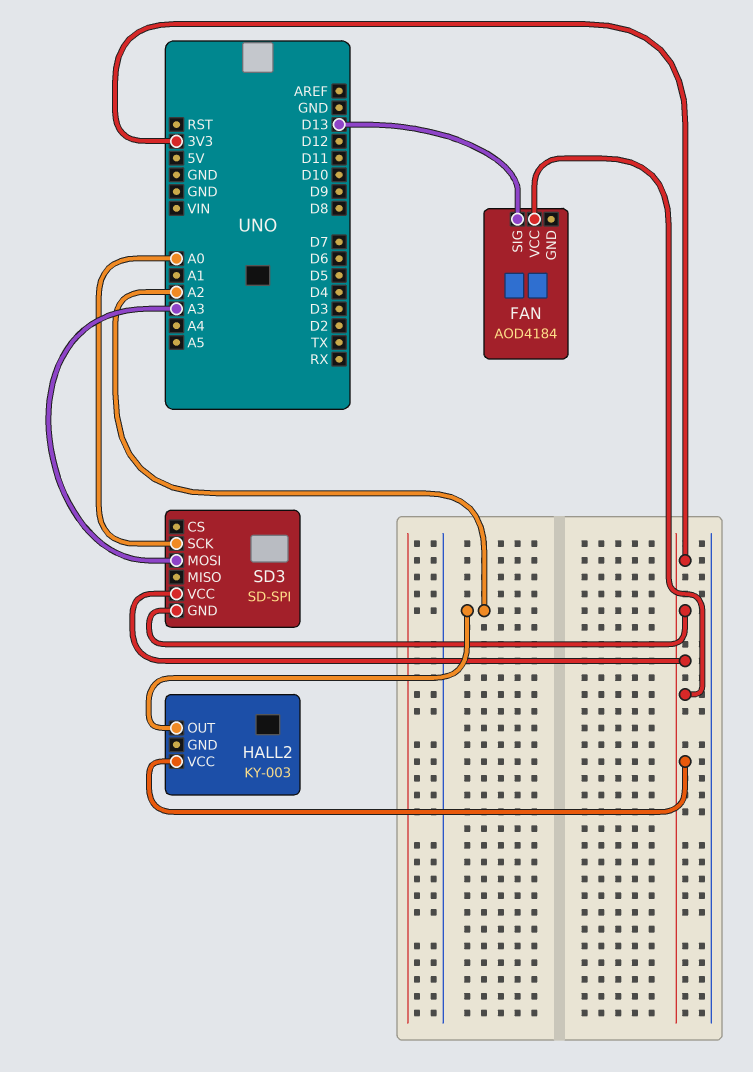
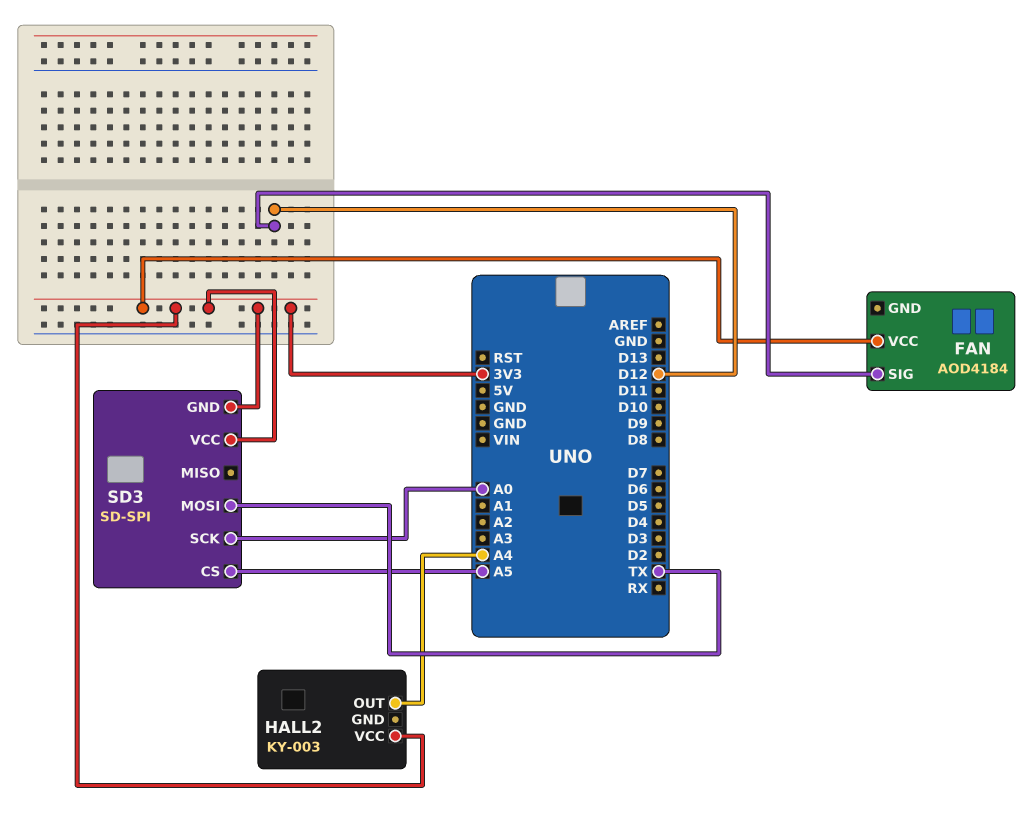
FAN pin SIG: D13 -> D12
HALL2 pin OUT: A2 -> A4
SD3 pin CS: none -> A5
SD3 pin MOSI: A3 -> TX

